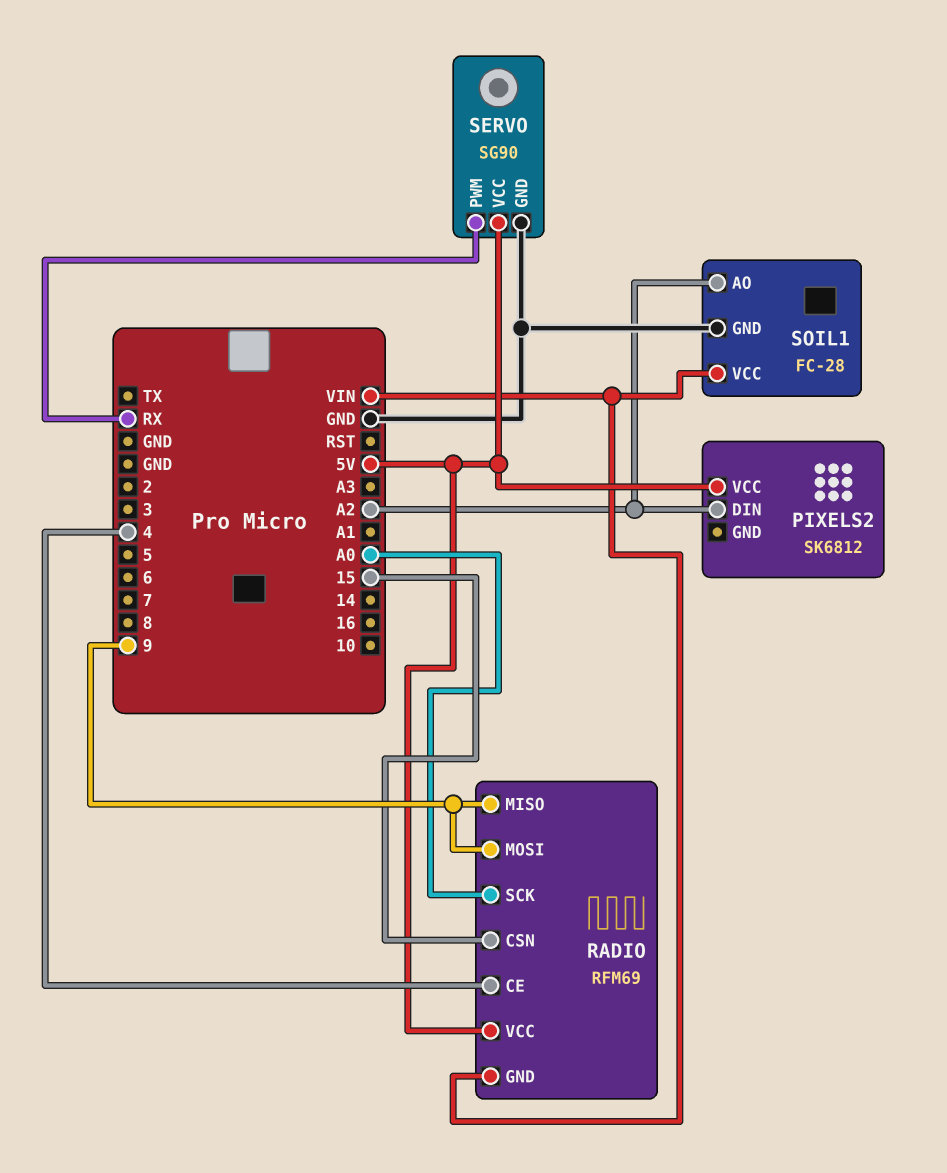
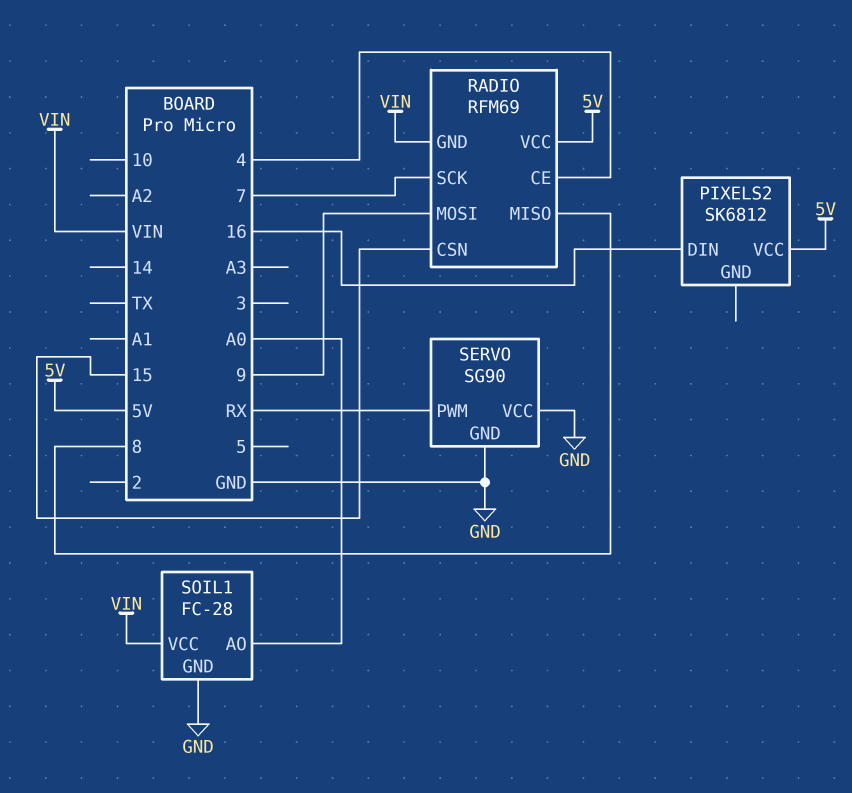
PIXELS2 pin DIN: A2 -> 16
RADIO pin MISO: 9 -> 8
RADIO pin SCK: A0 -> 7
SERVO pin VCC: 5V -> GND
SOIL1 pin AO: A2 -> A0

